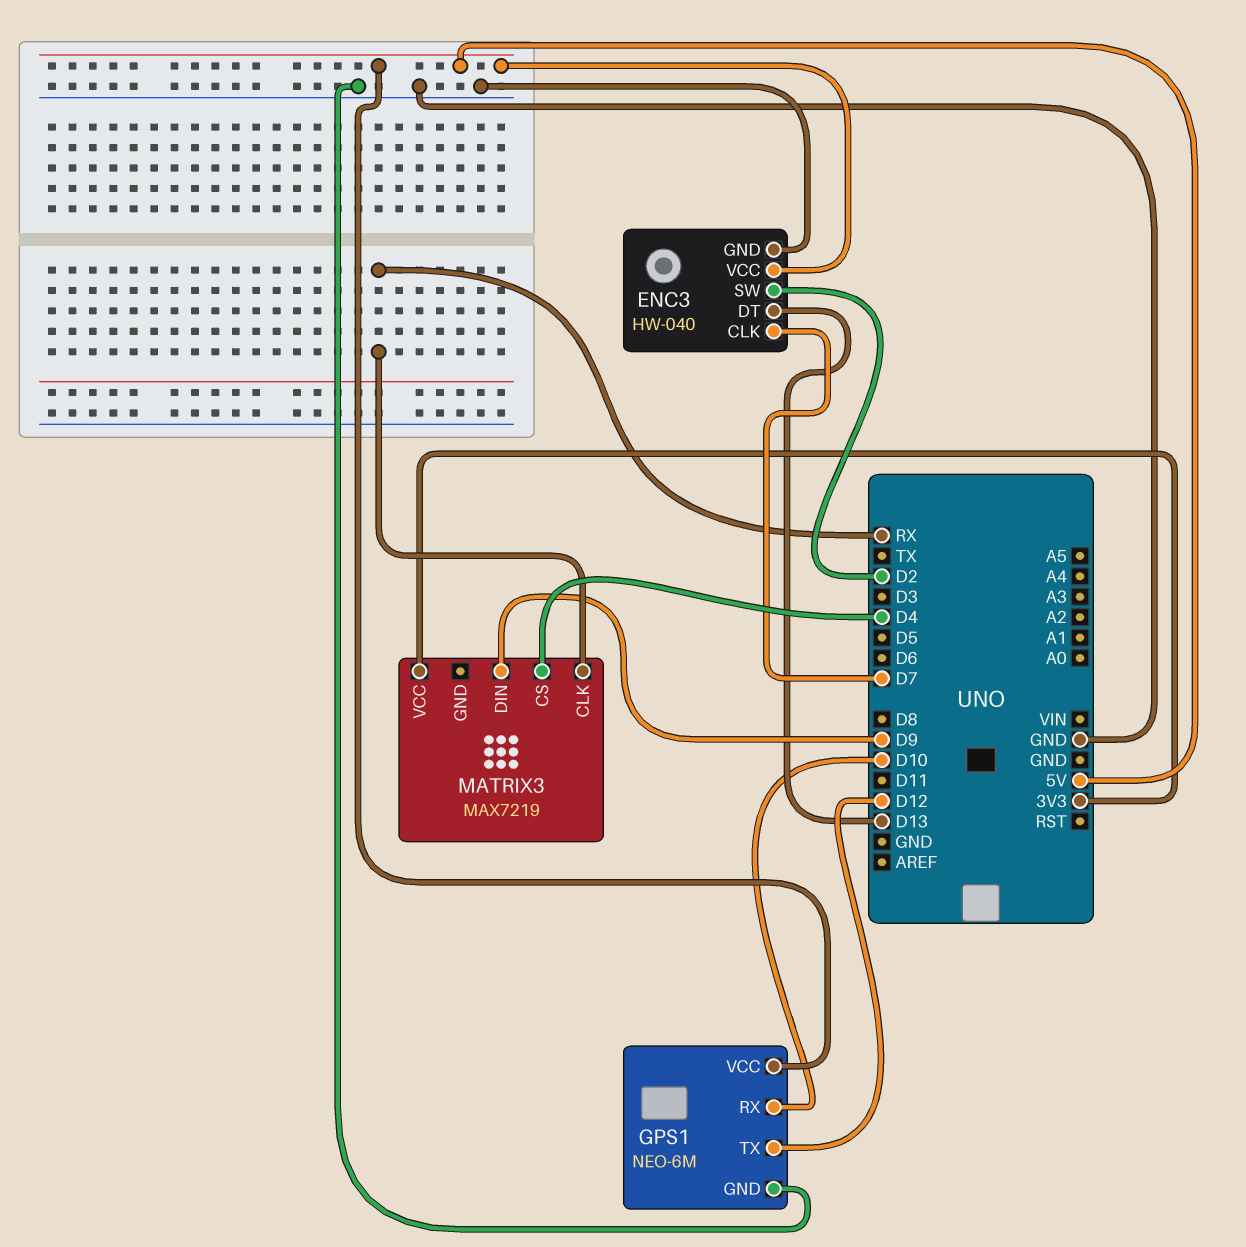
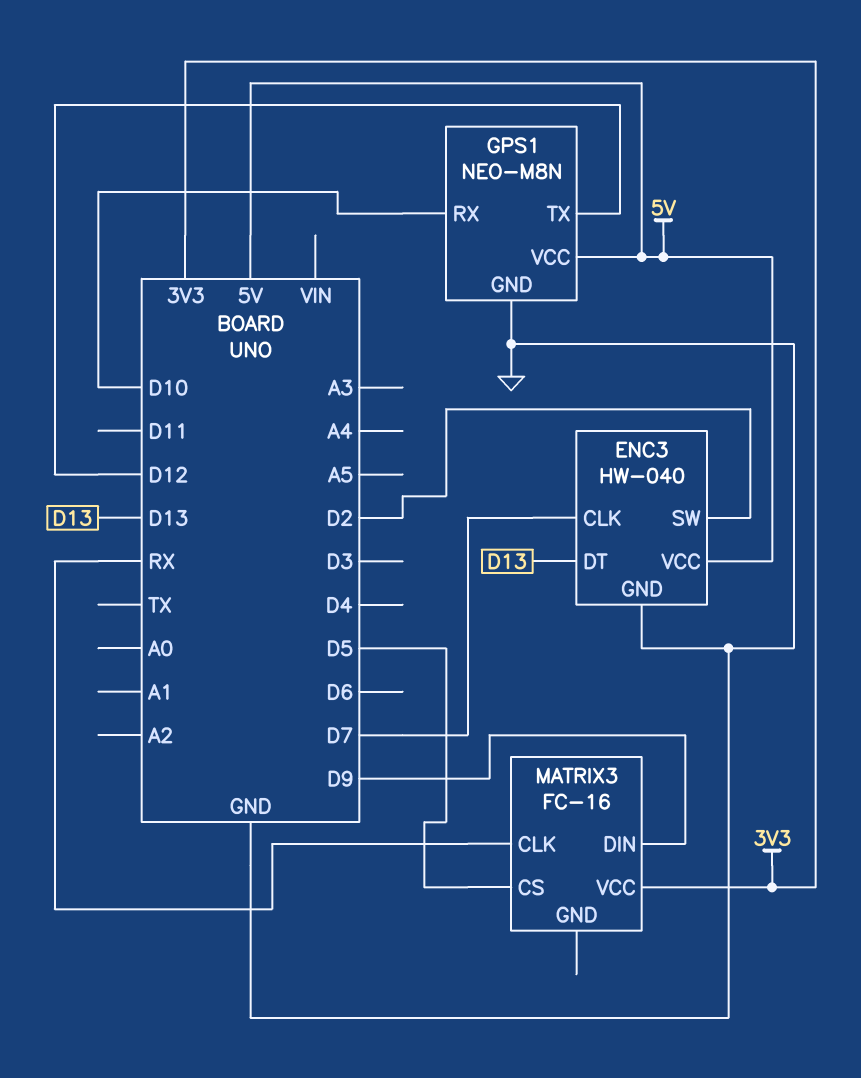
GPS1: NEO-6M -> NEO-M8N
MATRIX3: MAX7219 -> FC-16
MATRIX3 pin CS: D4 -> D5

